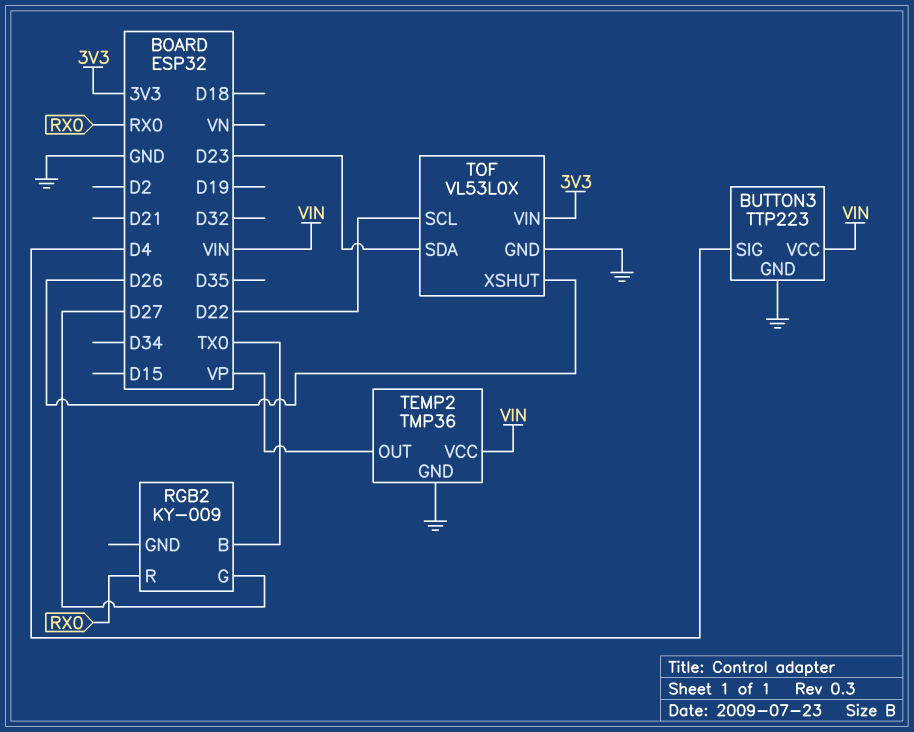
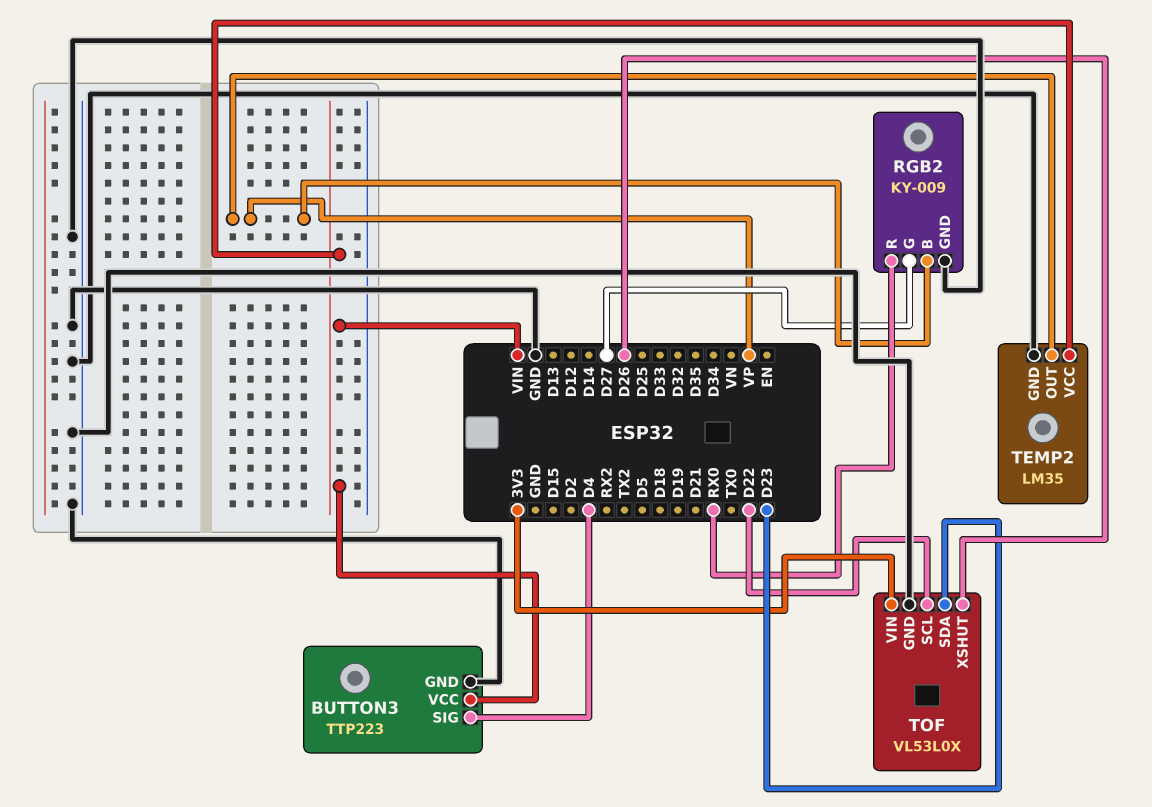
RGB2 pin B: TX0 -> VP
RGB2 pin GND: none -> GND
TEMP2: TMP36 -> LM35

